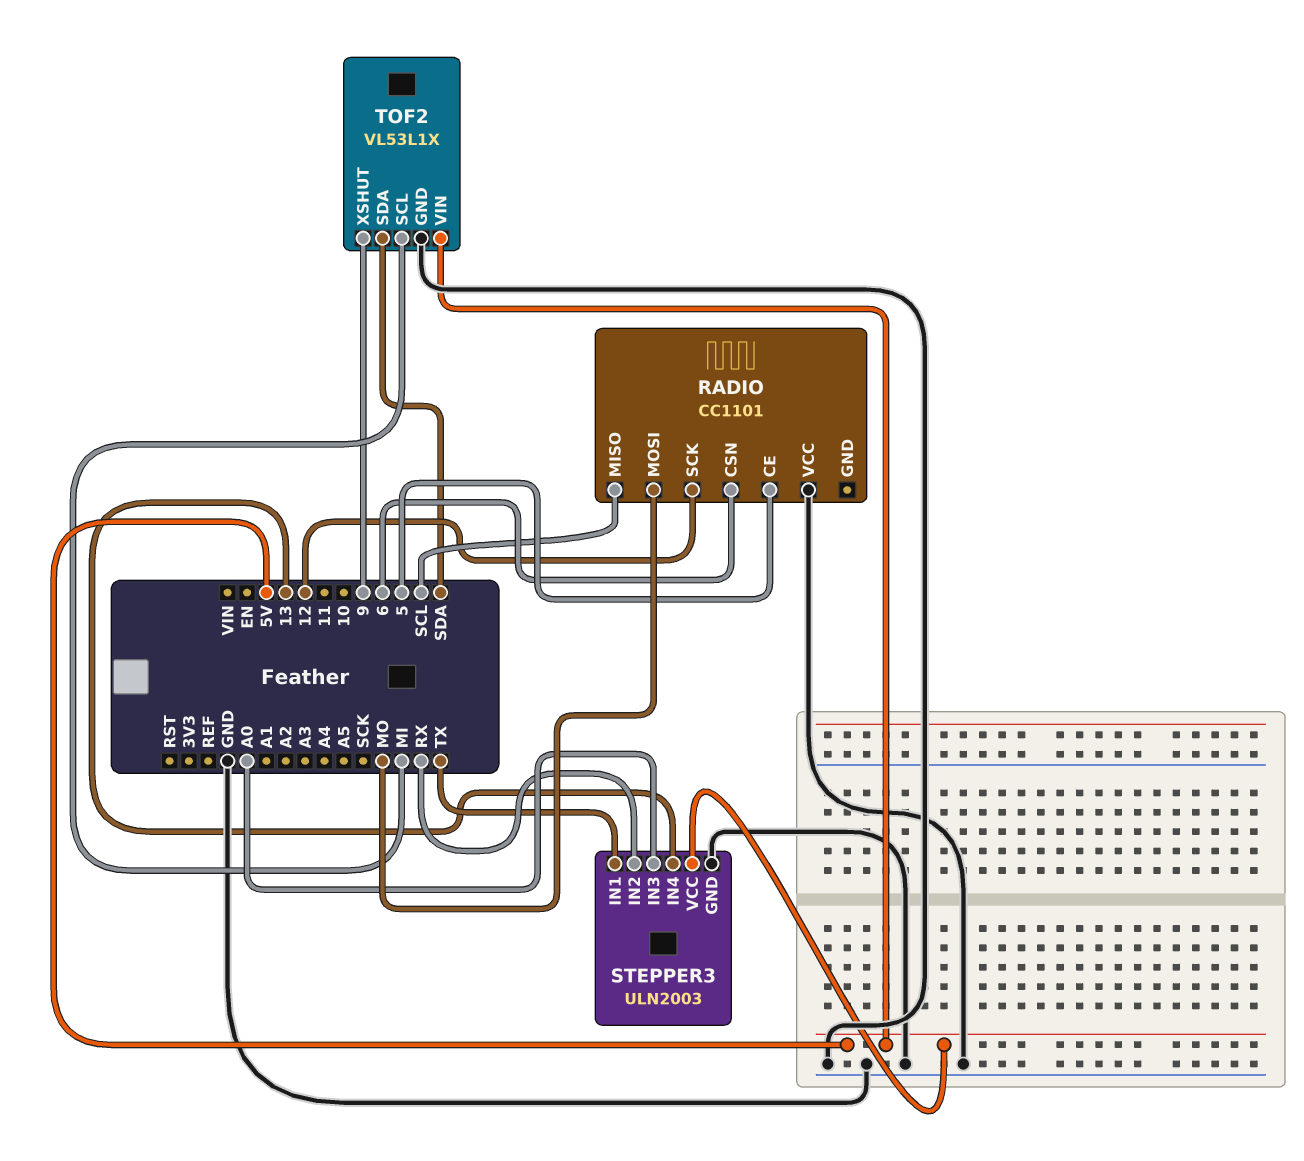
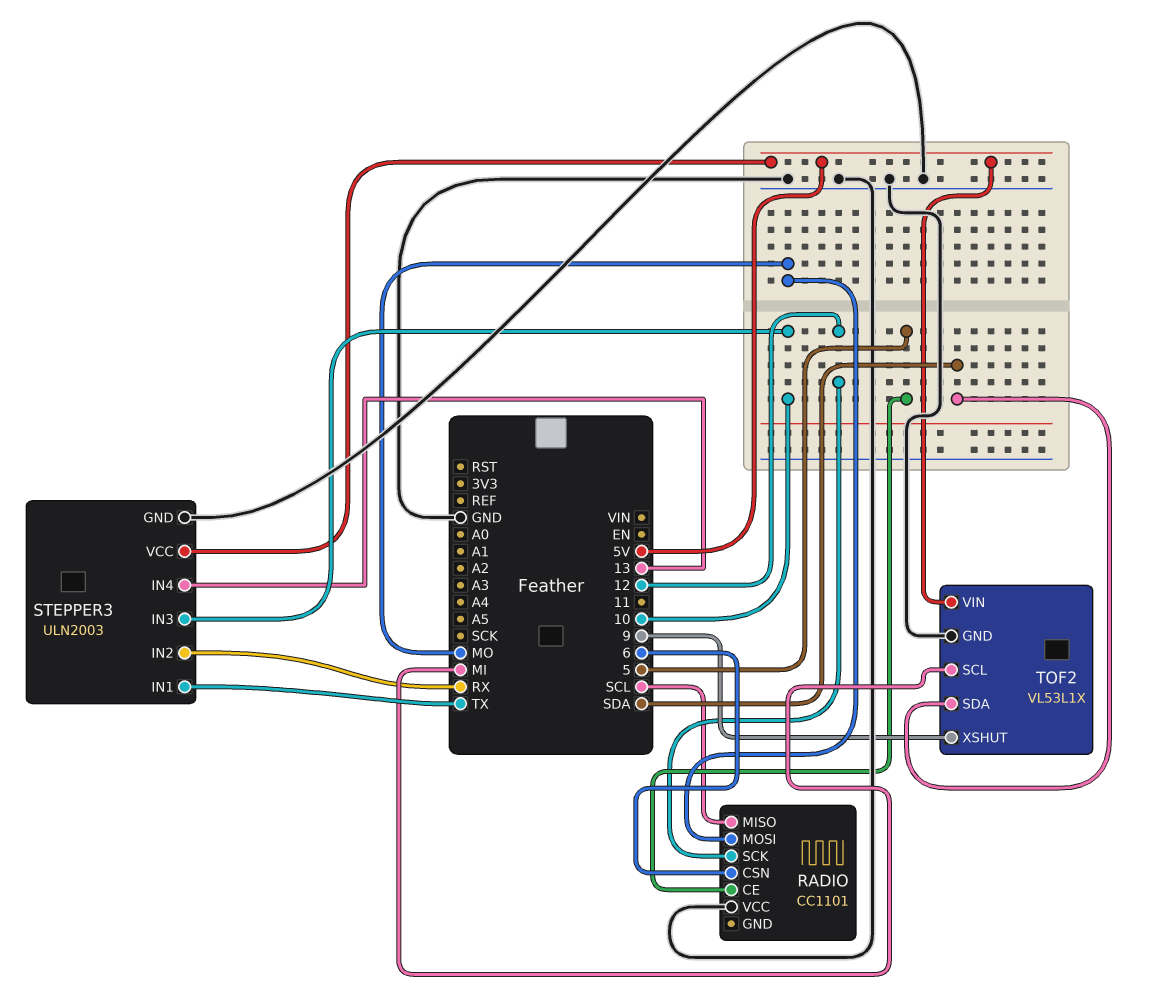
STEPPER3 pin IN3: A0 -> 10

